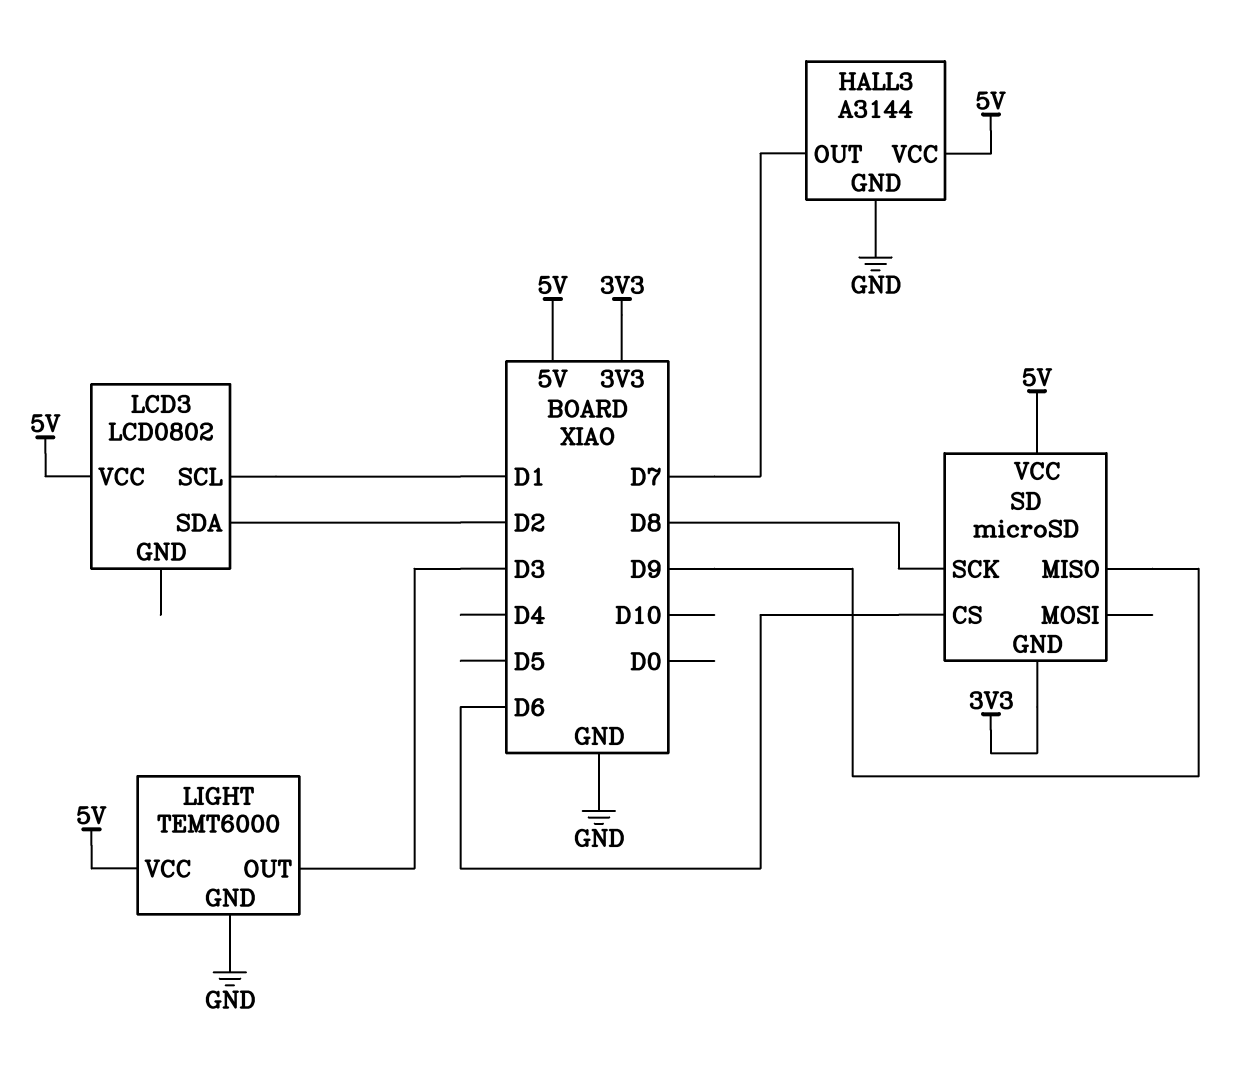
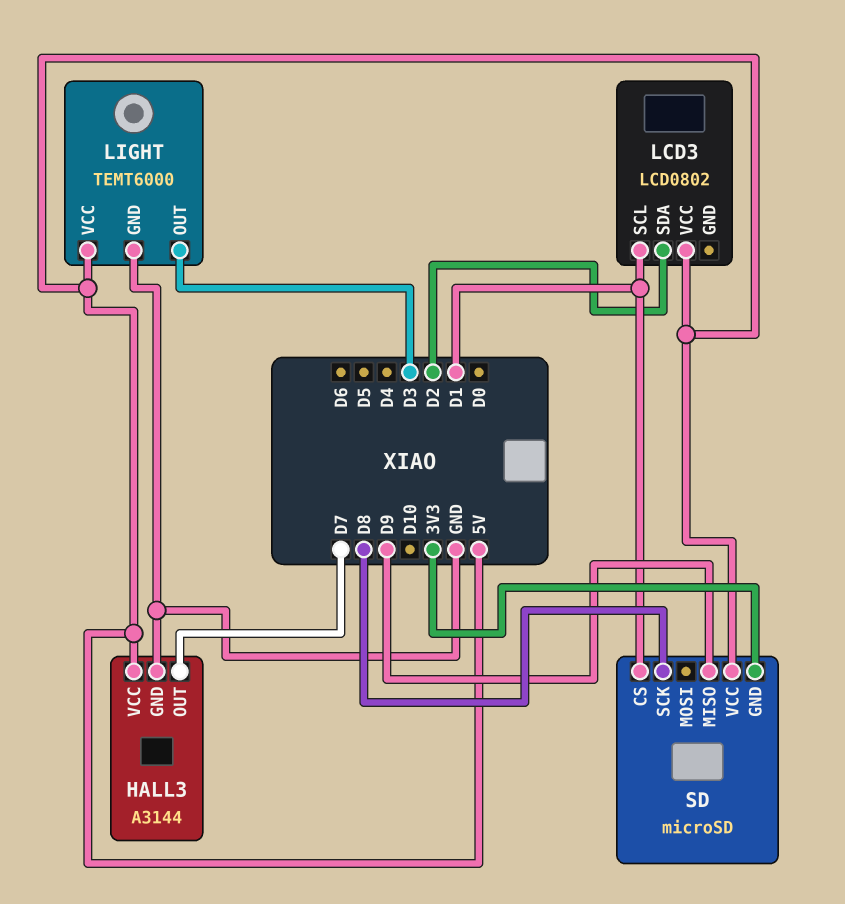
SD pin CS: D6 -> D1

